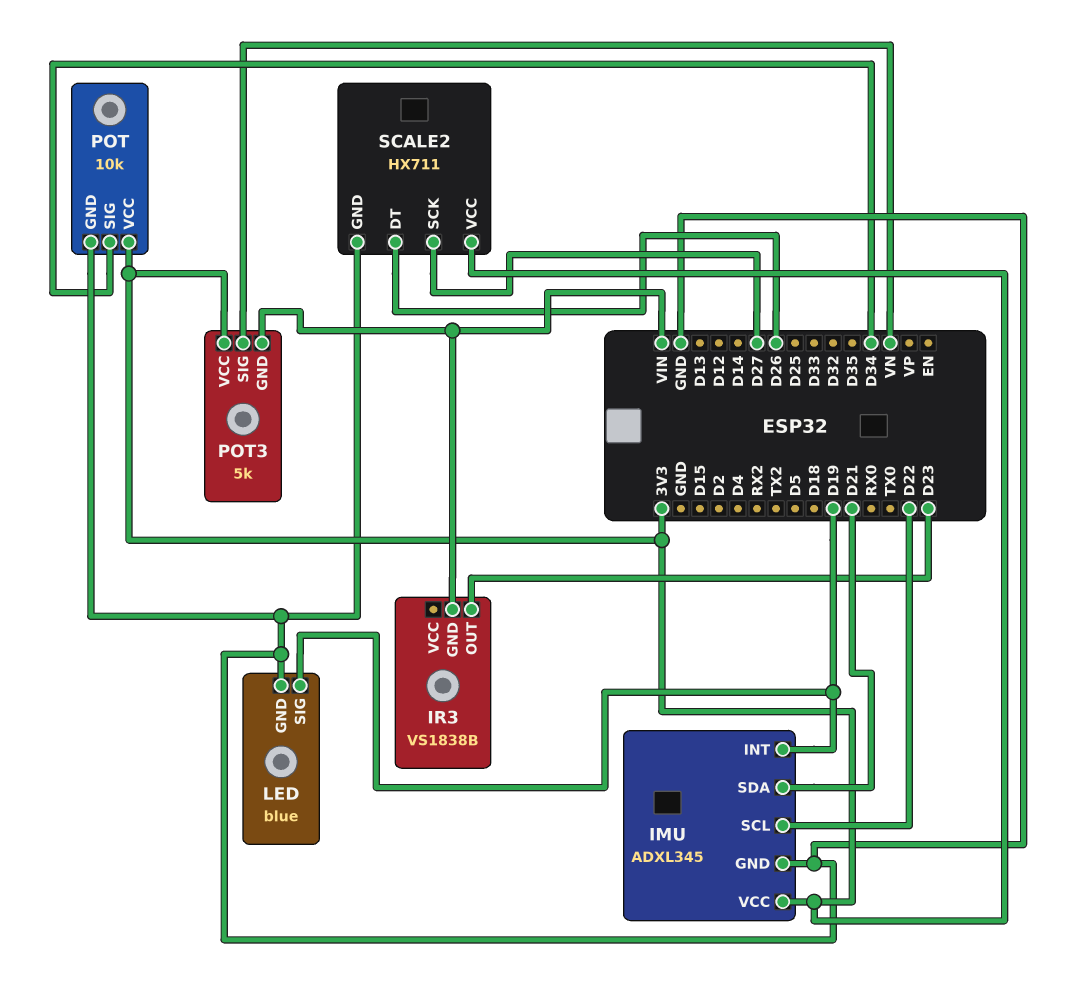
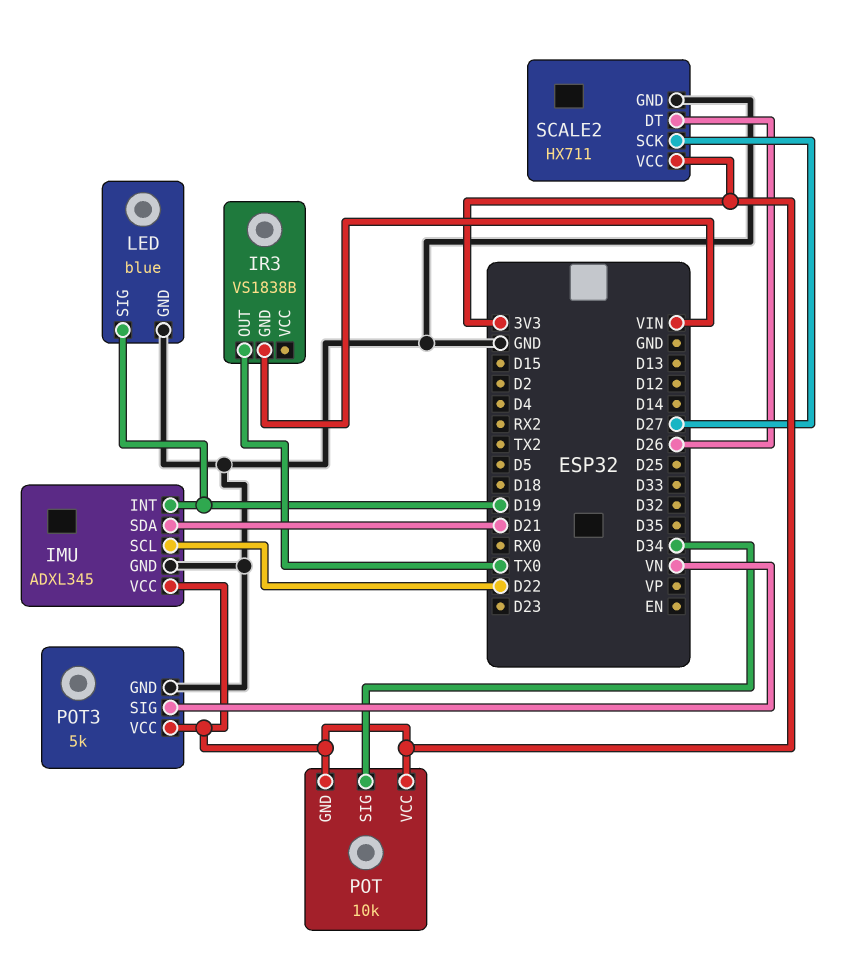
IR3 pin OUT: D23 -> TX0
POT pin GND: GND -> 3V3
POT3 pin GND: VIN -> GND

